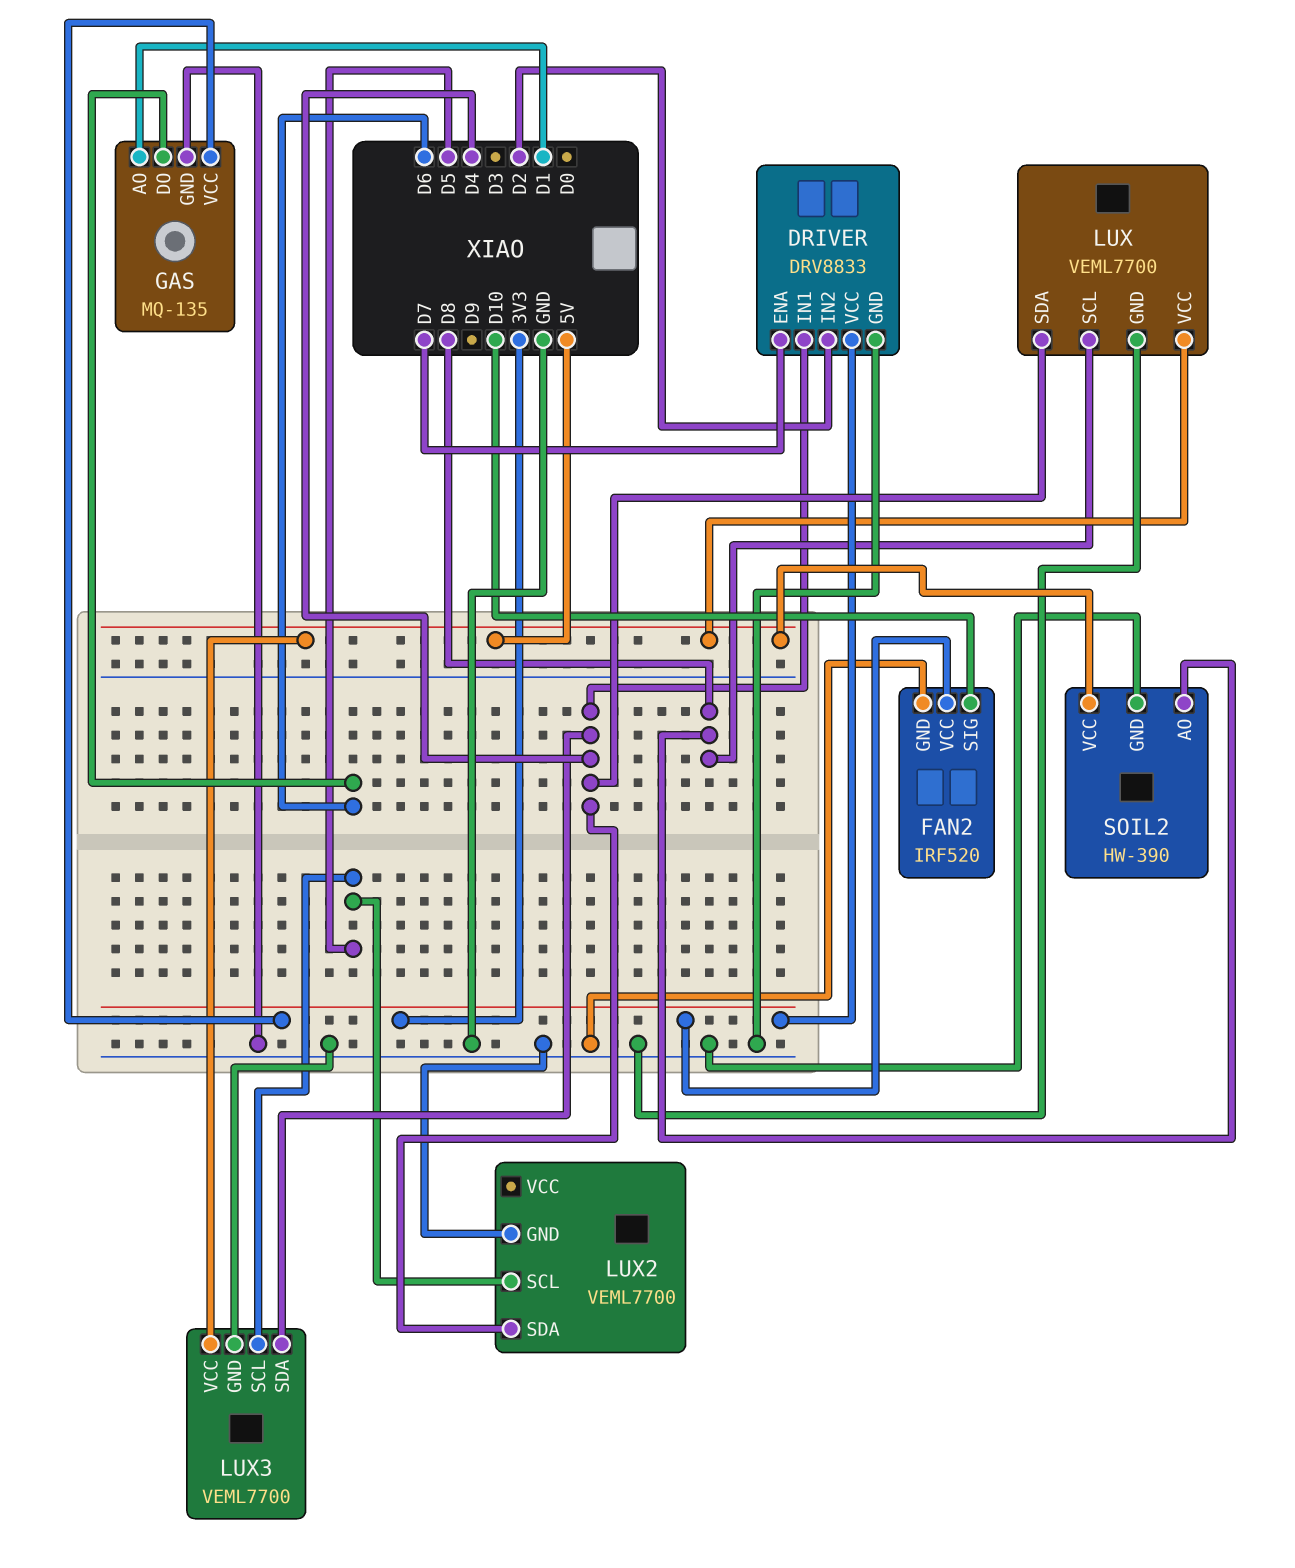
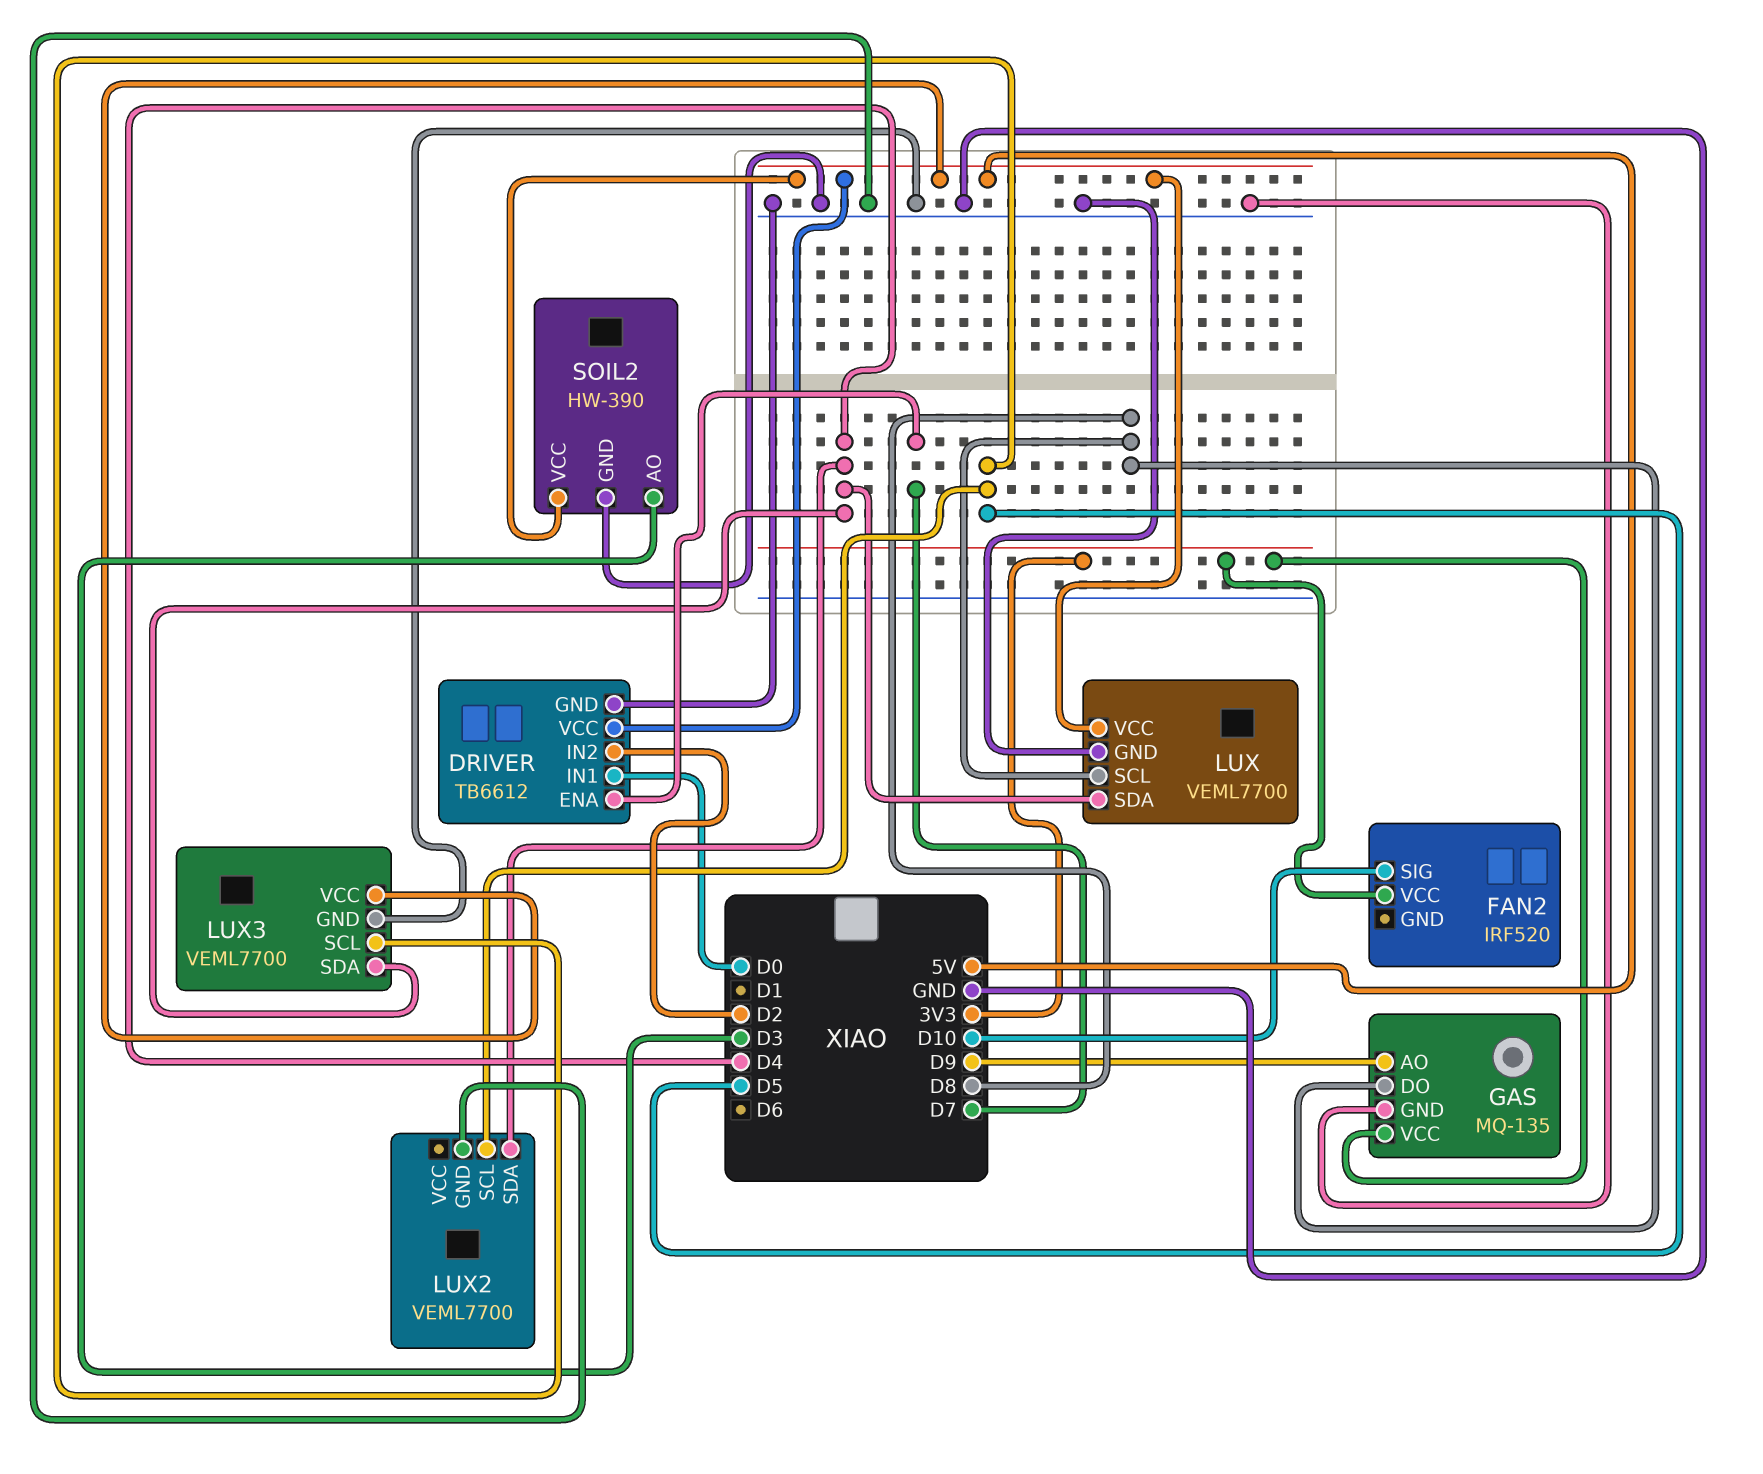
DRIVER: DRV8833 -> TB6612
DRIVER pin IN1: D4 -> D0
DRIVER pin VCC: 3V3 -> 5V
FAN2 pin GND: GND -> none
GAS pin AO: D1 -> D9
GAS pin DO: D6 -> D8
SOIL2 pin AO: D8 -> D3

